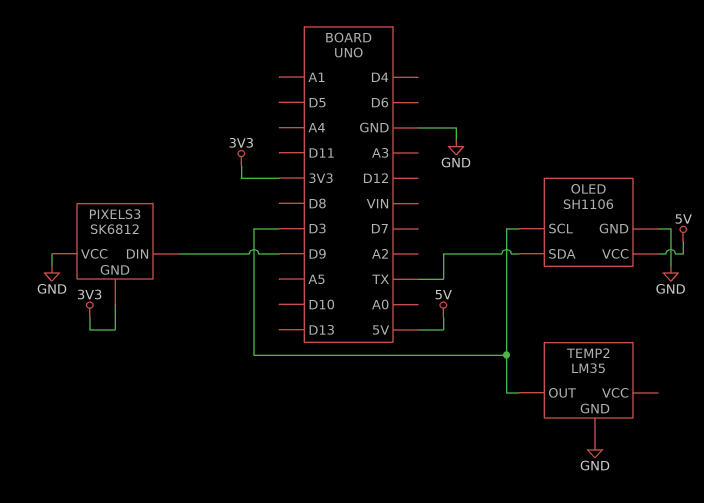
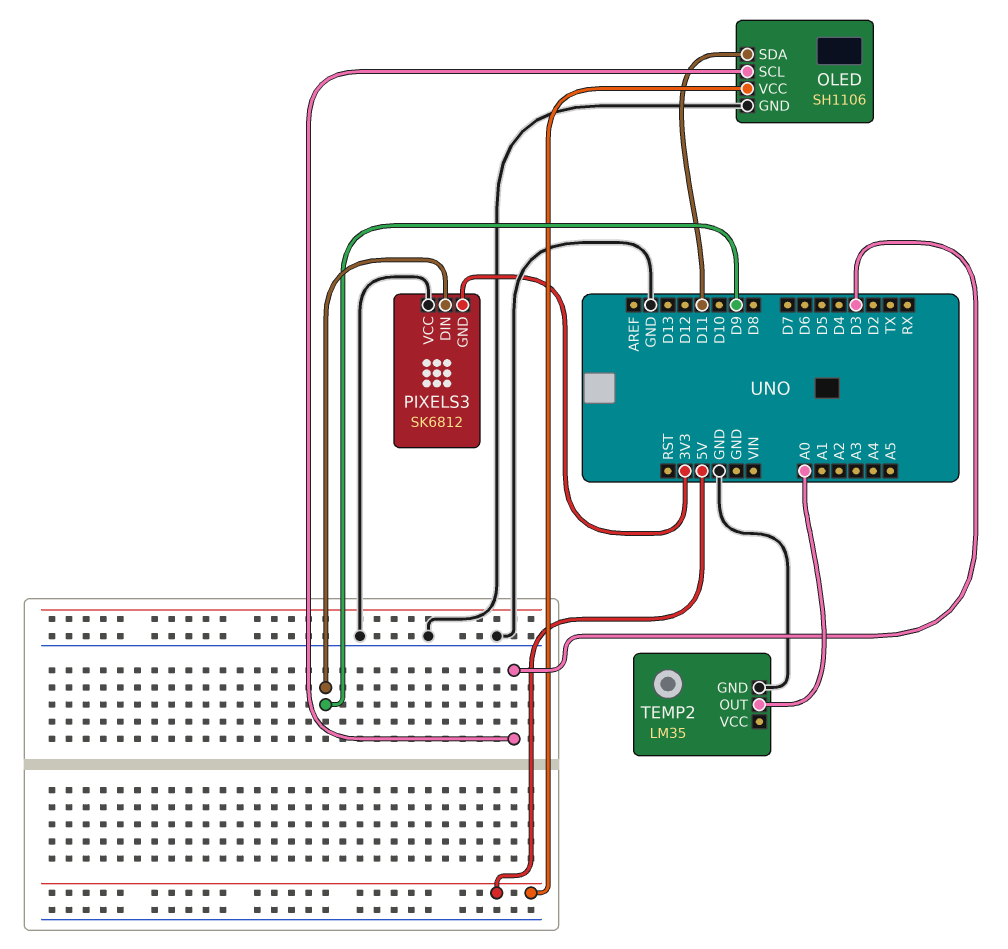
OLED pin SDA: TX -> D11
TEMP2 pin OUT: D3 -> A0

